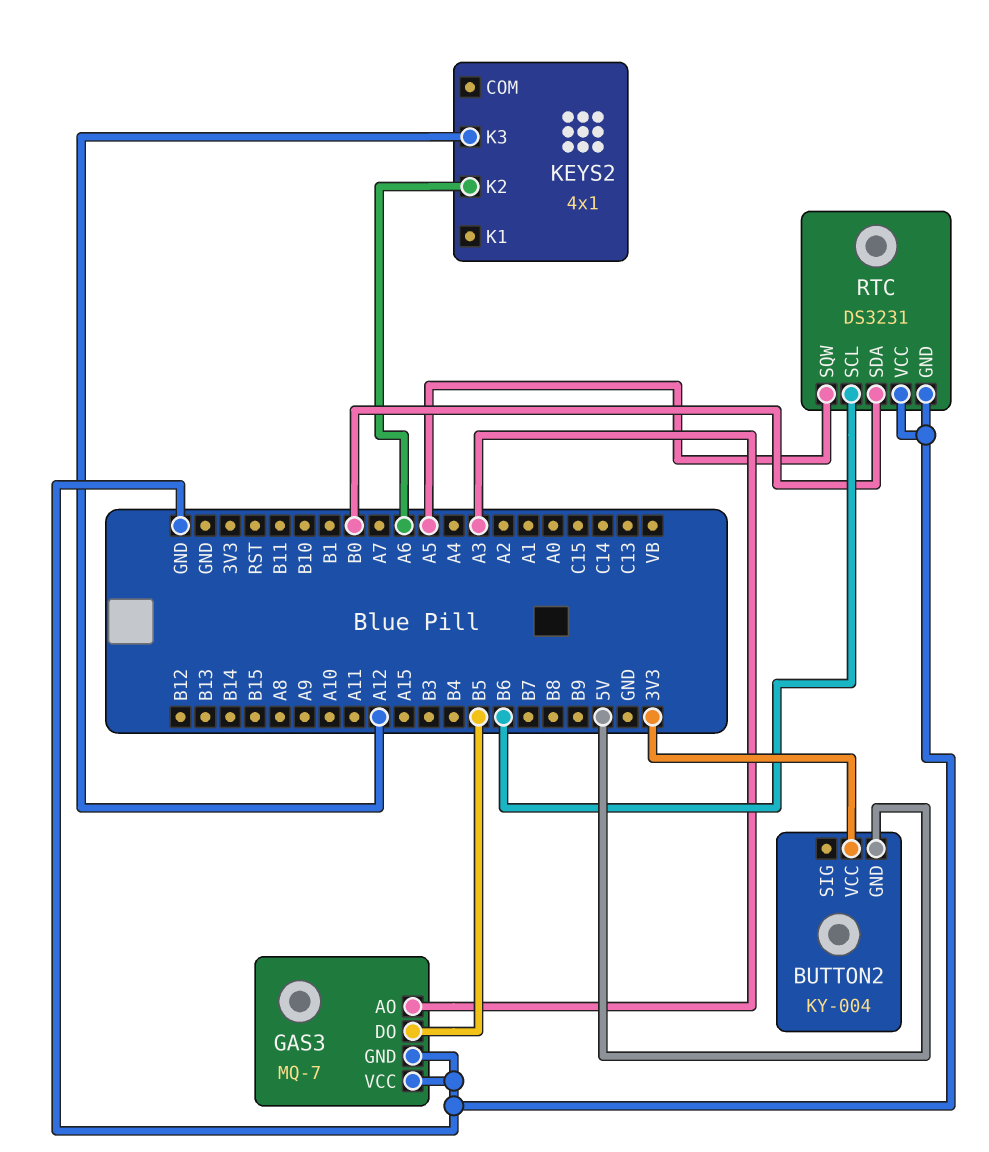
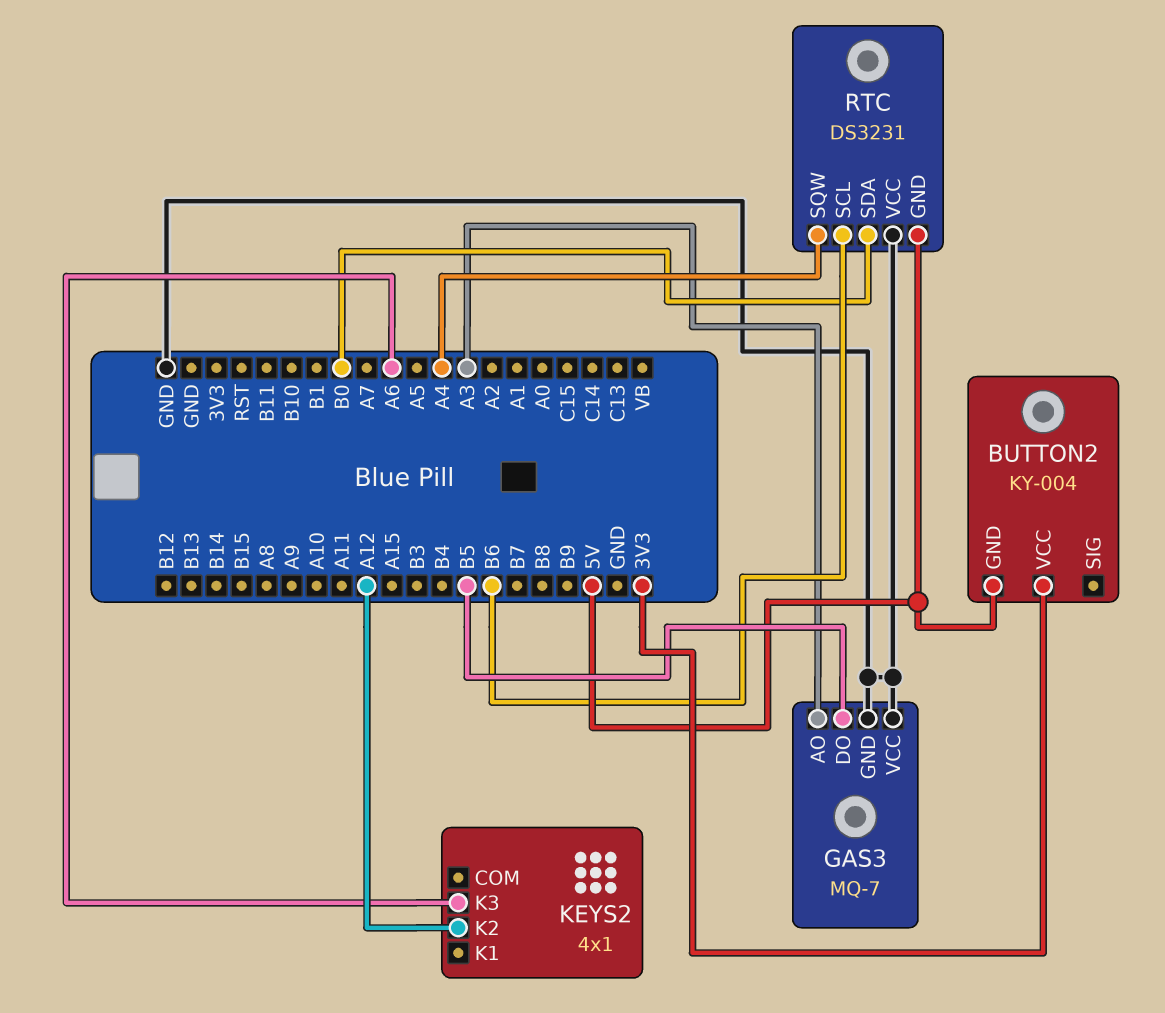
KEYS2 pin K2: A6 -> A12
KEYS2 pin K3: A12 -> A6
RTC pin GND: GND -> 5V
RTC pin SQW: A5 -> A4

